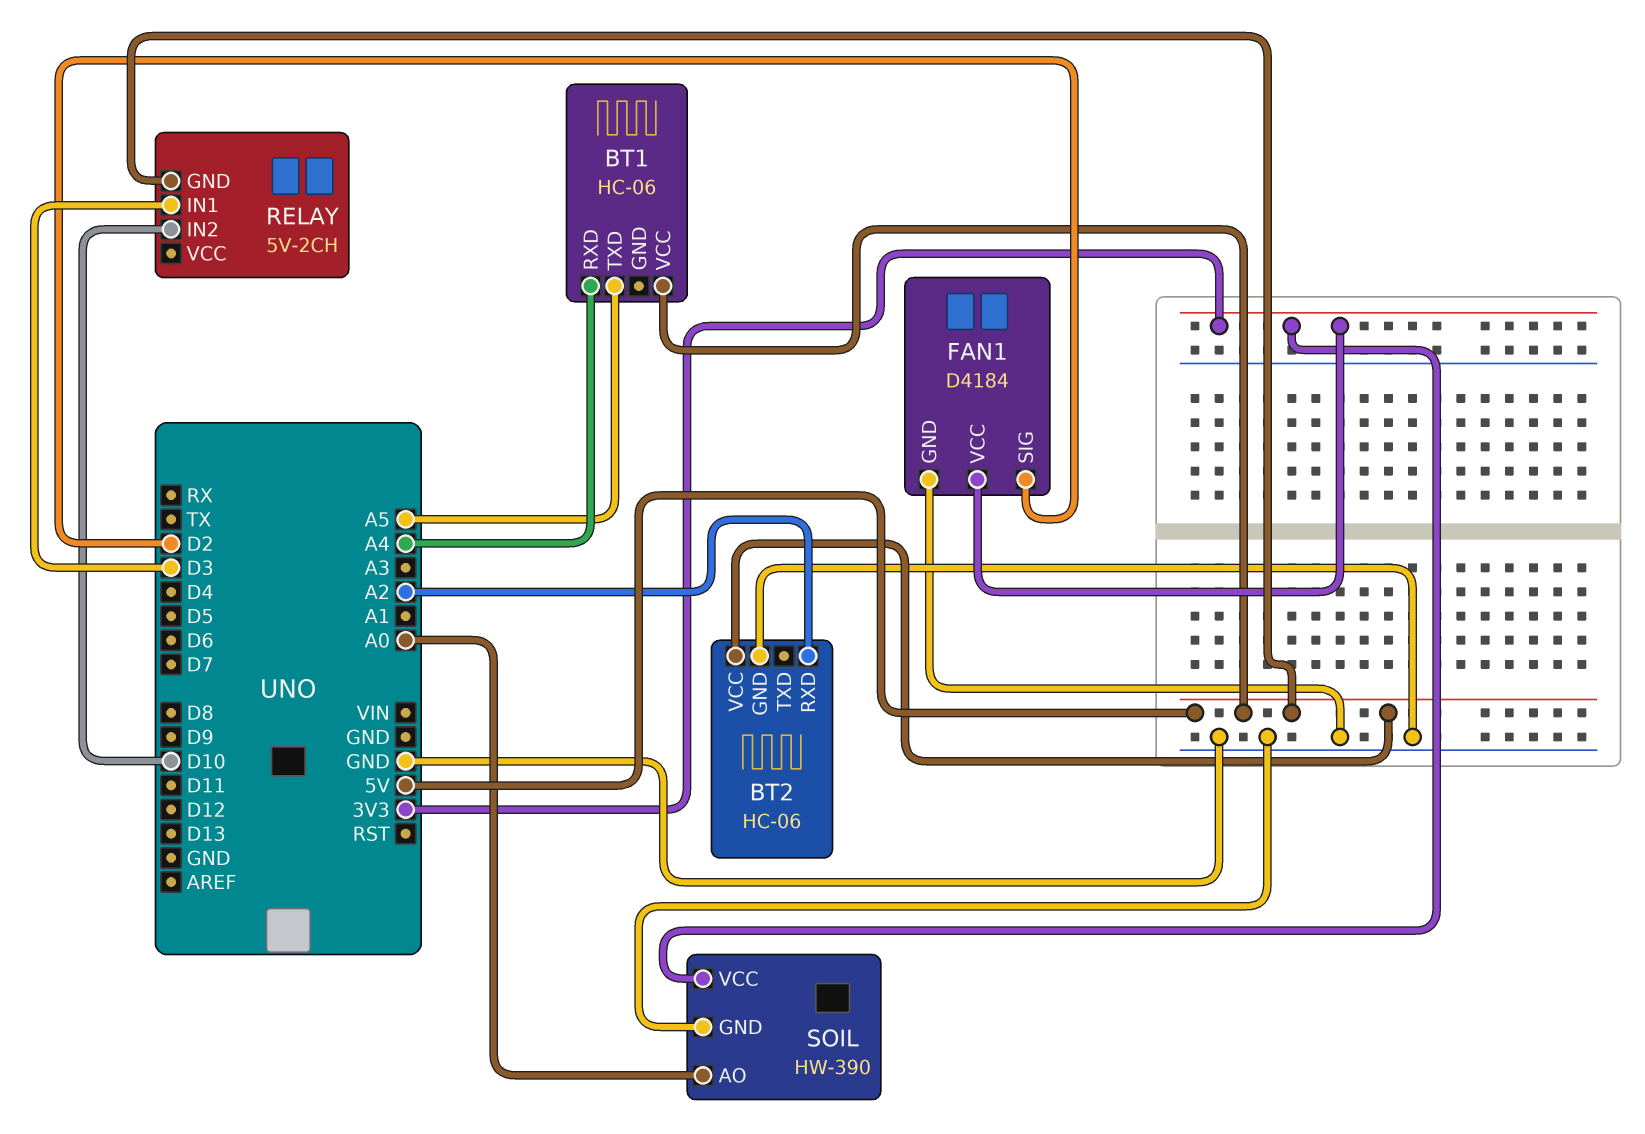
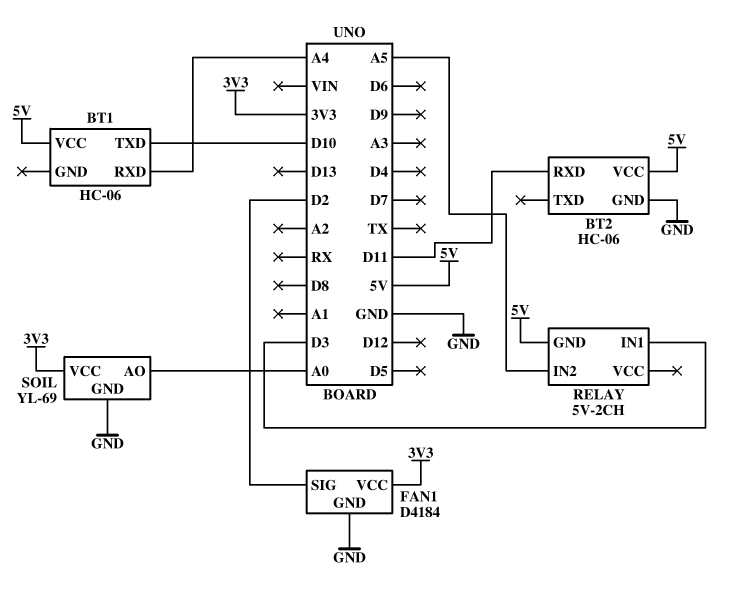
BT1 pin TXD: A5 -> D10
BT2 pin RXD: A2 -> D11
RELAY pin IN2: D10 -> A5
SOIL: HW-390 -> YL-69

